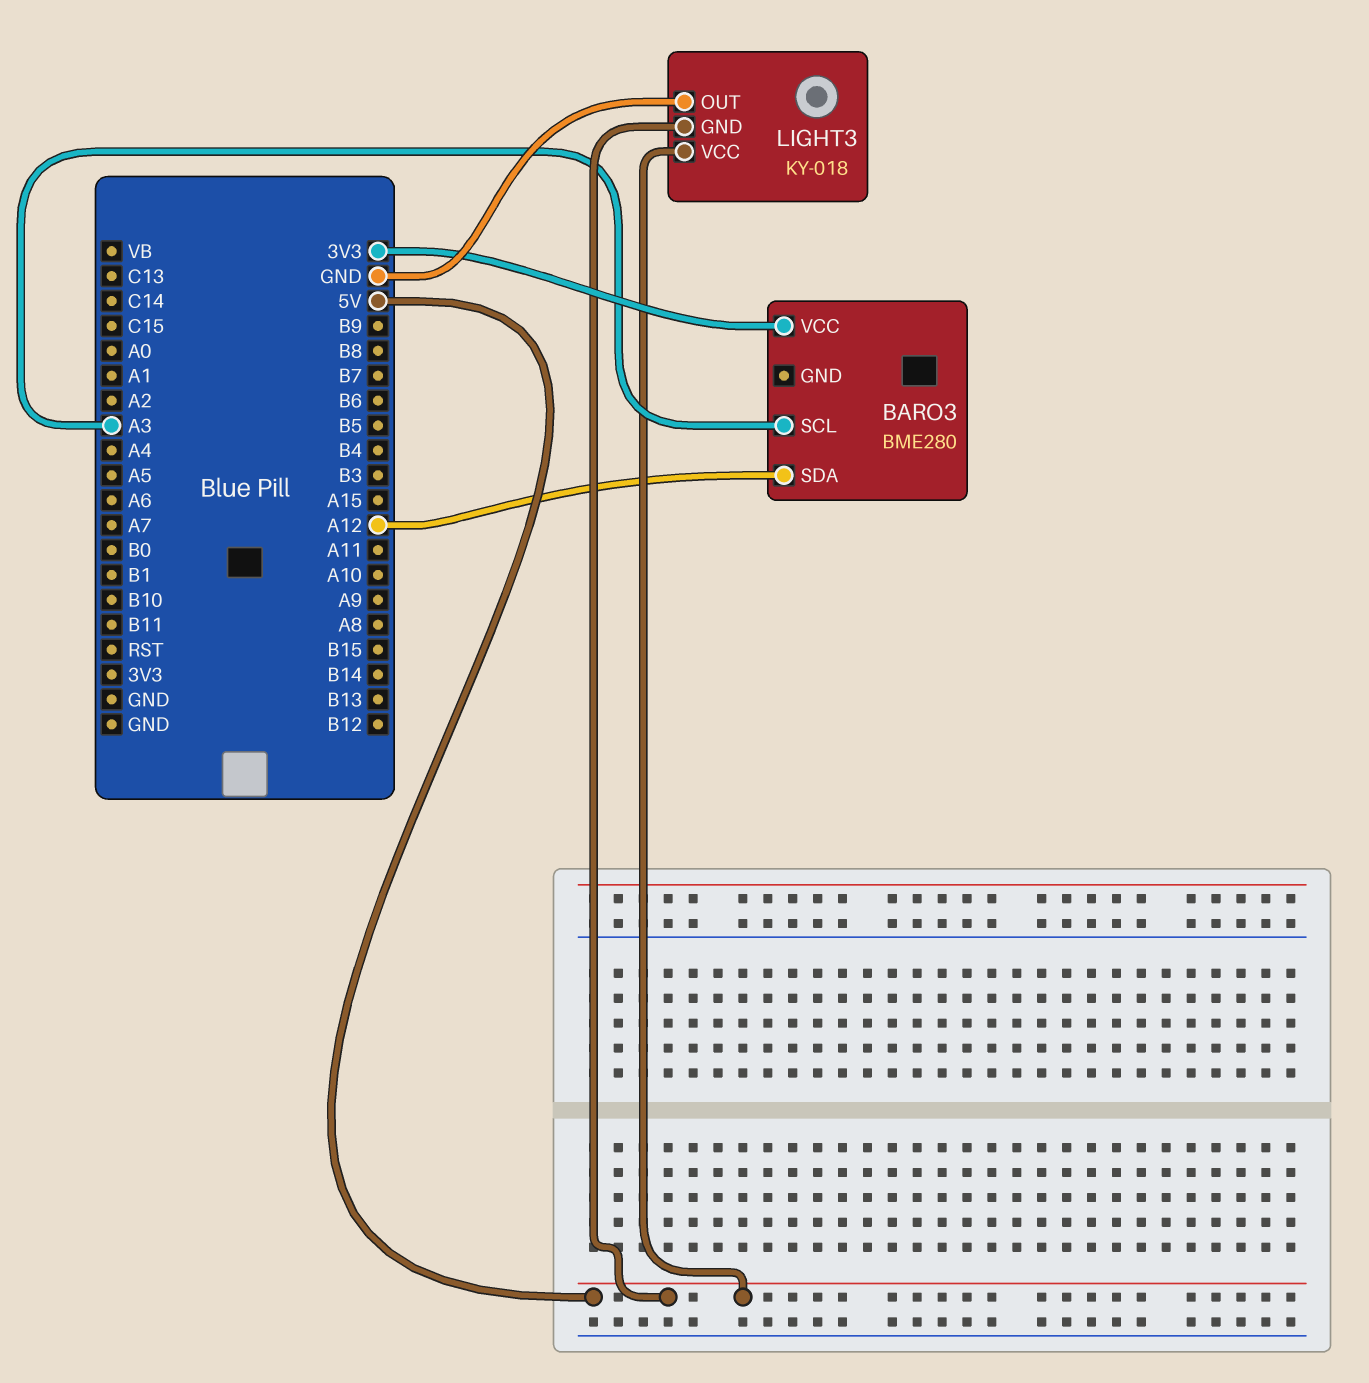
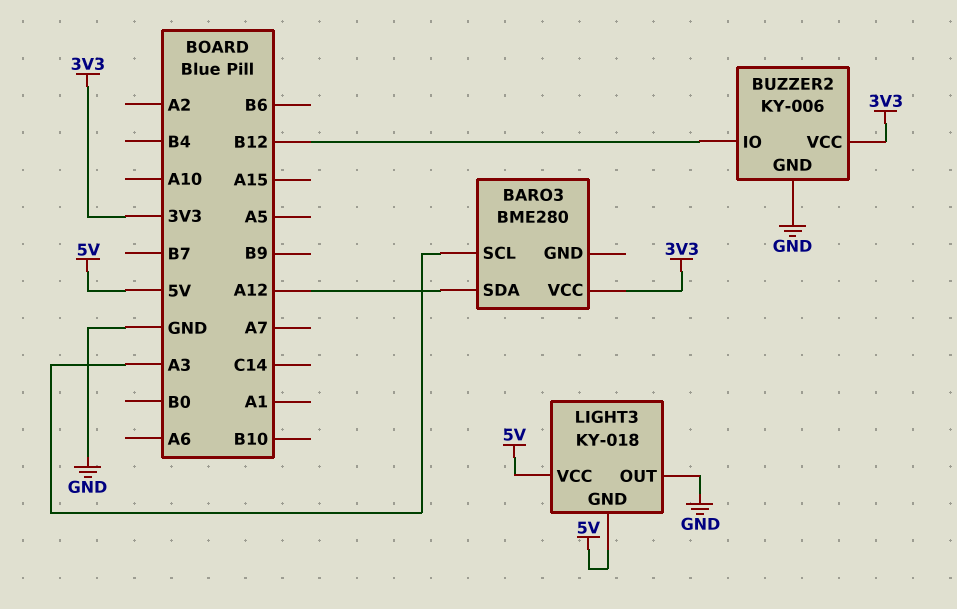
BUZZER2: none -> KY-006
BUZZER2 pin GND: none -> GND
BUZZER2 pin IO: none -> B12
BUZZER2 pin VCC: none -> 3V3

